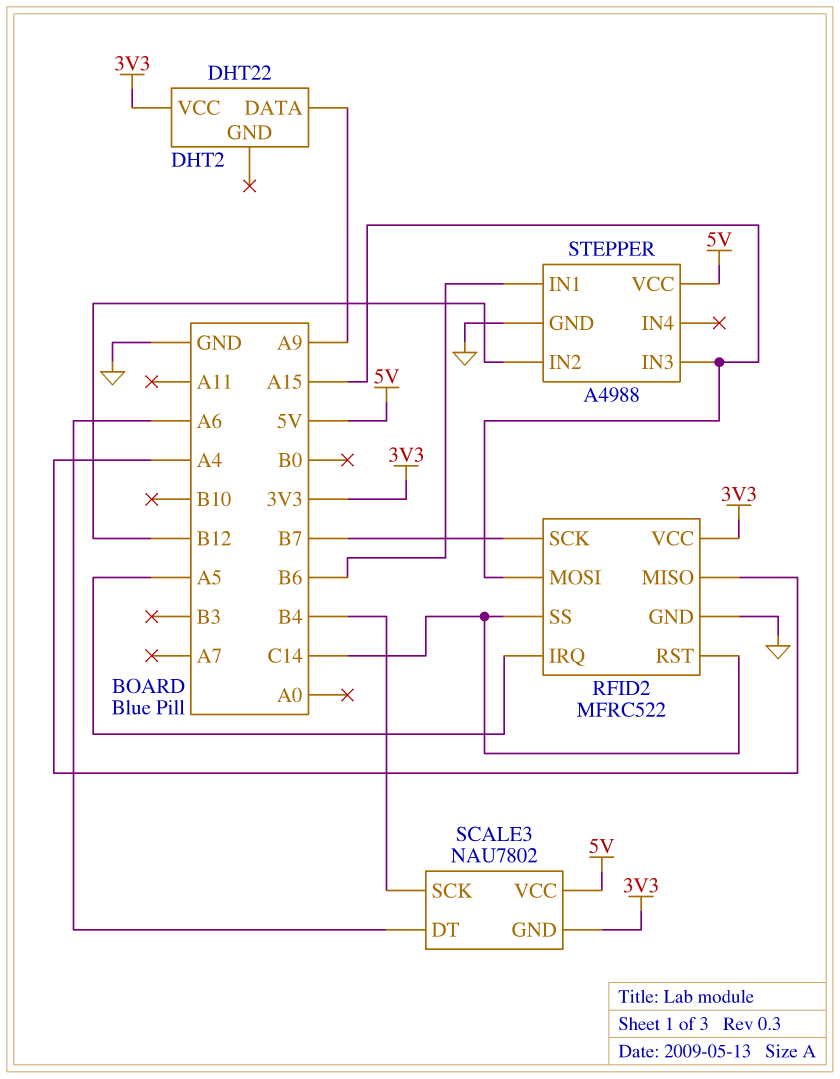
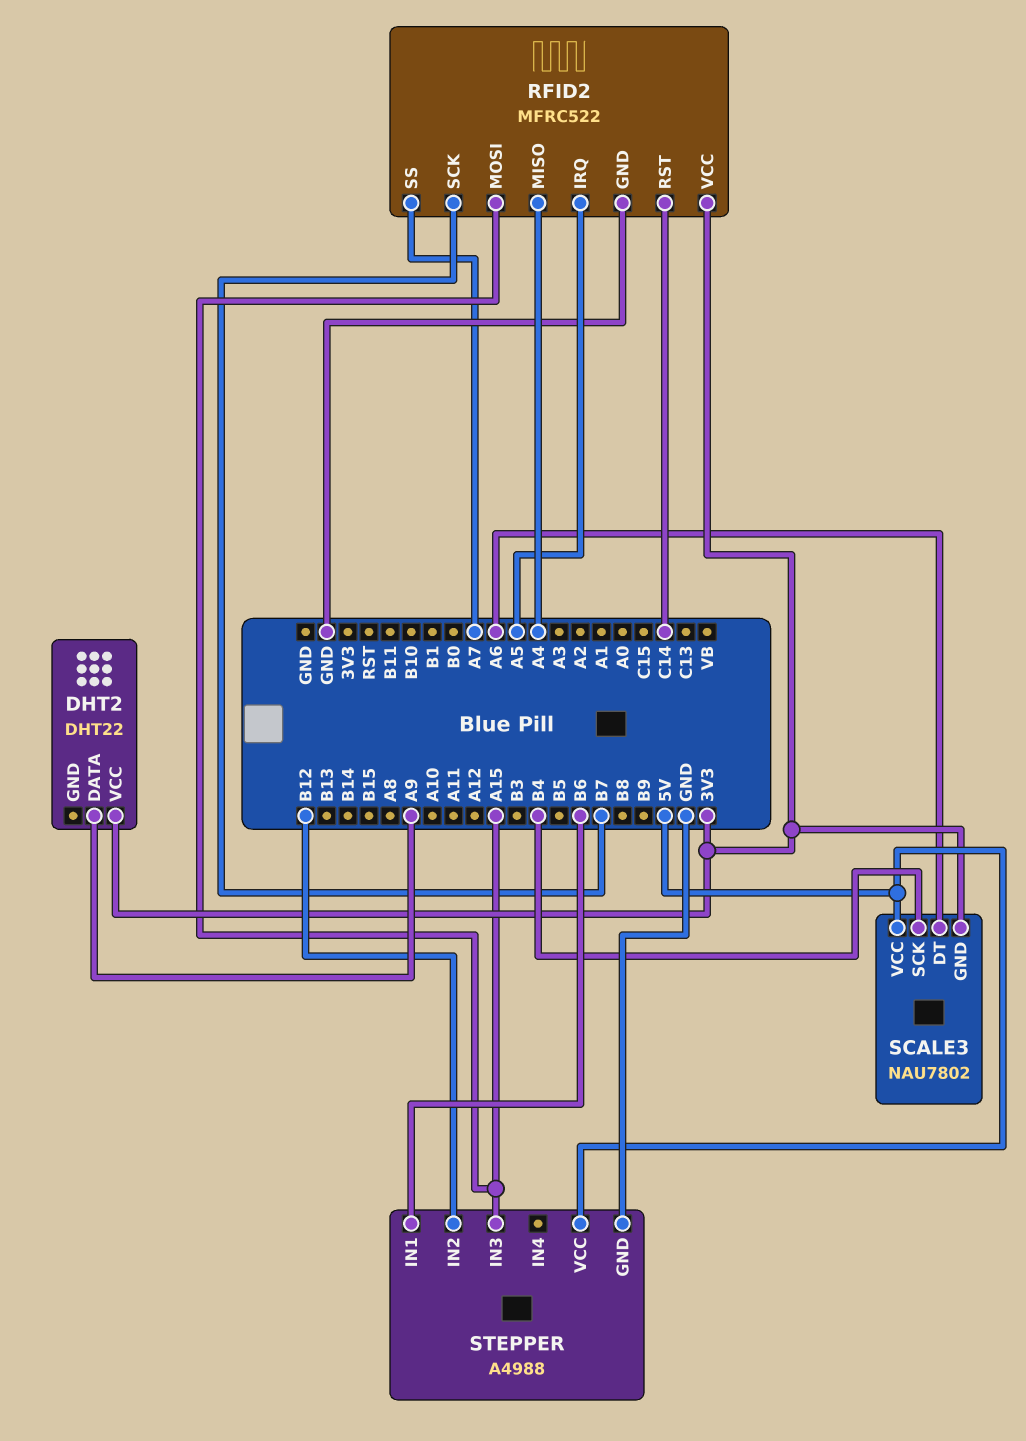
RFID2 pin SS: C14 -> A7

